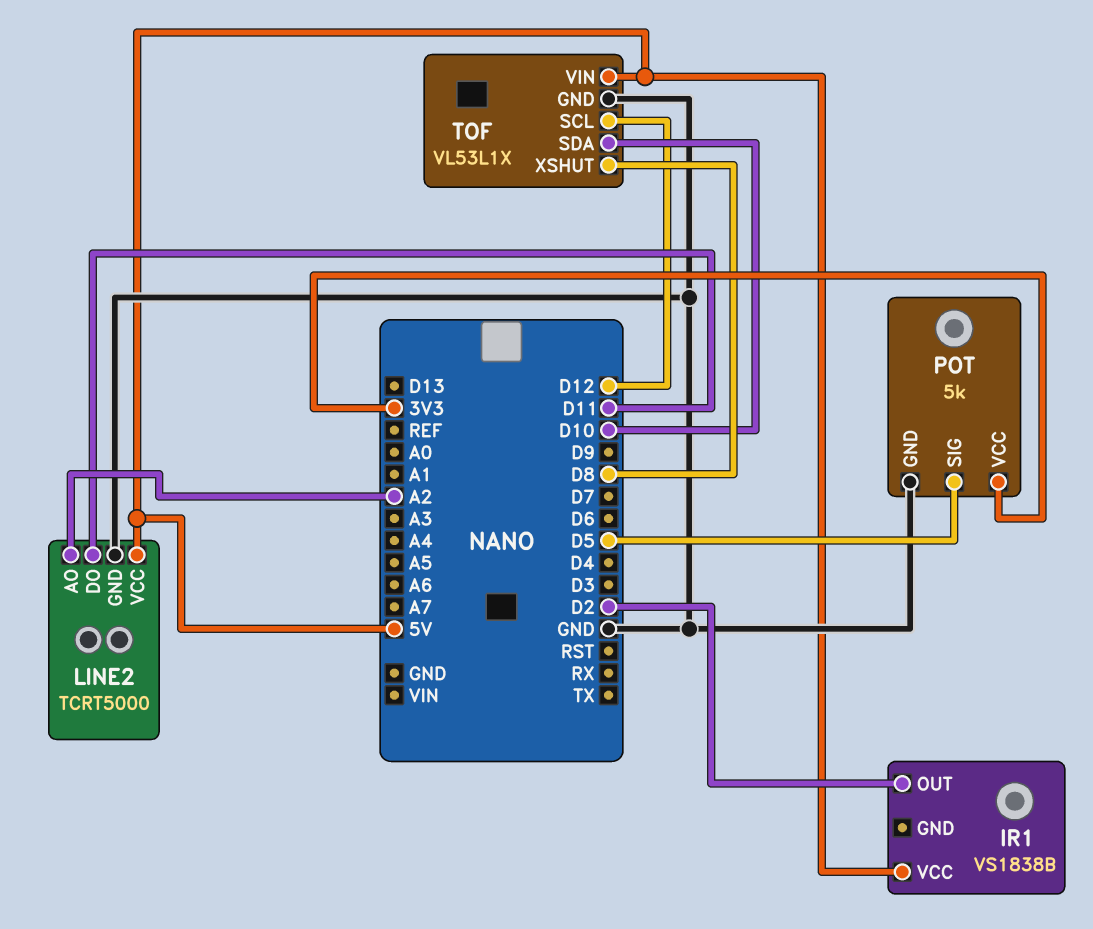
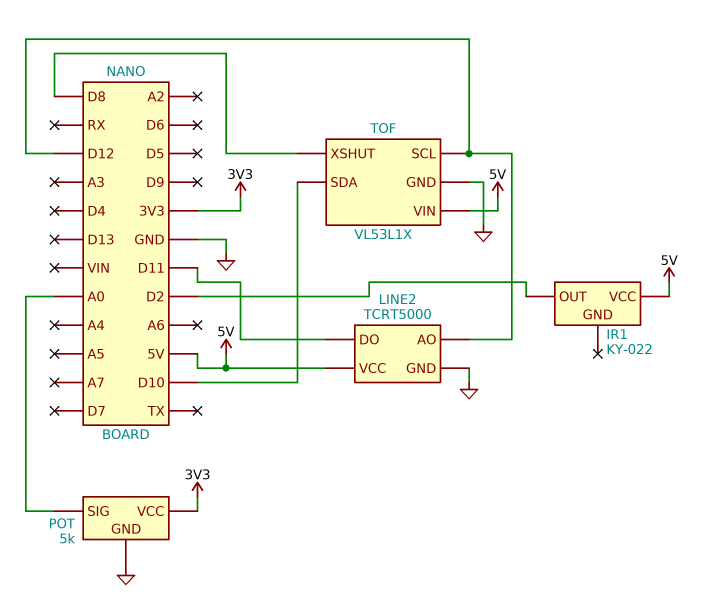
IR1: VS1838B -> KY-022
LINE2 pin AO: A2 -> D12
POT pin SIG: D5 -> A0

